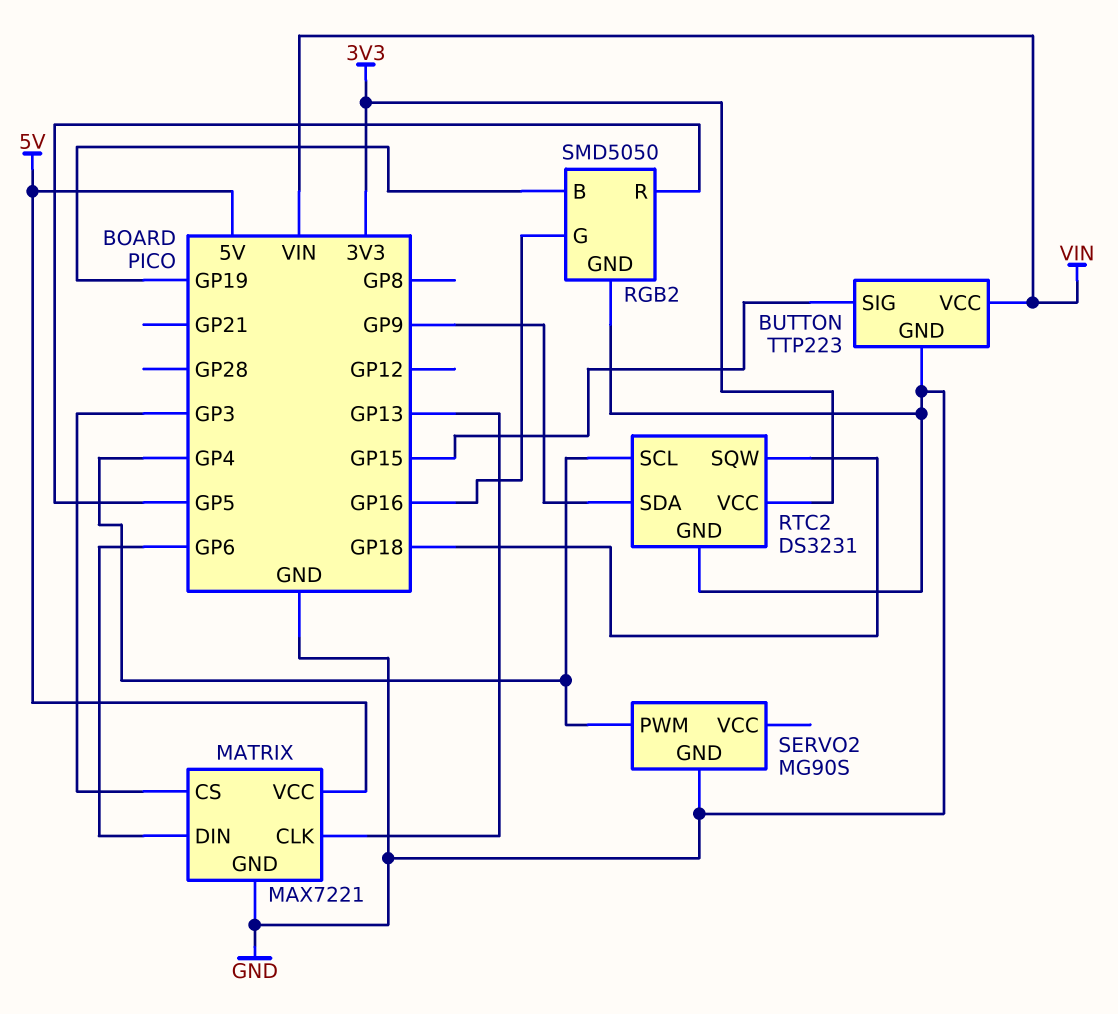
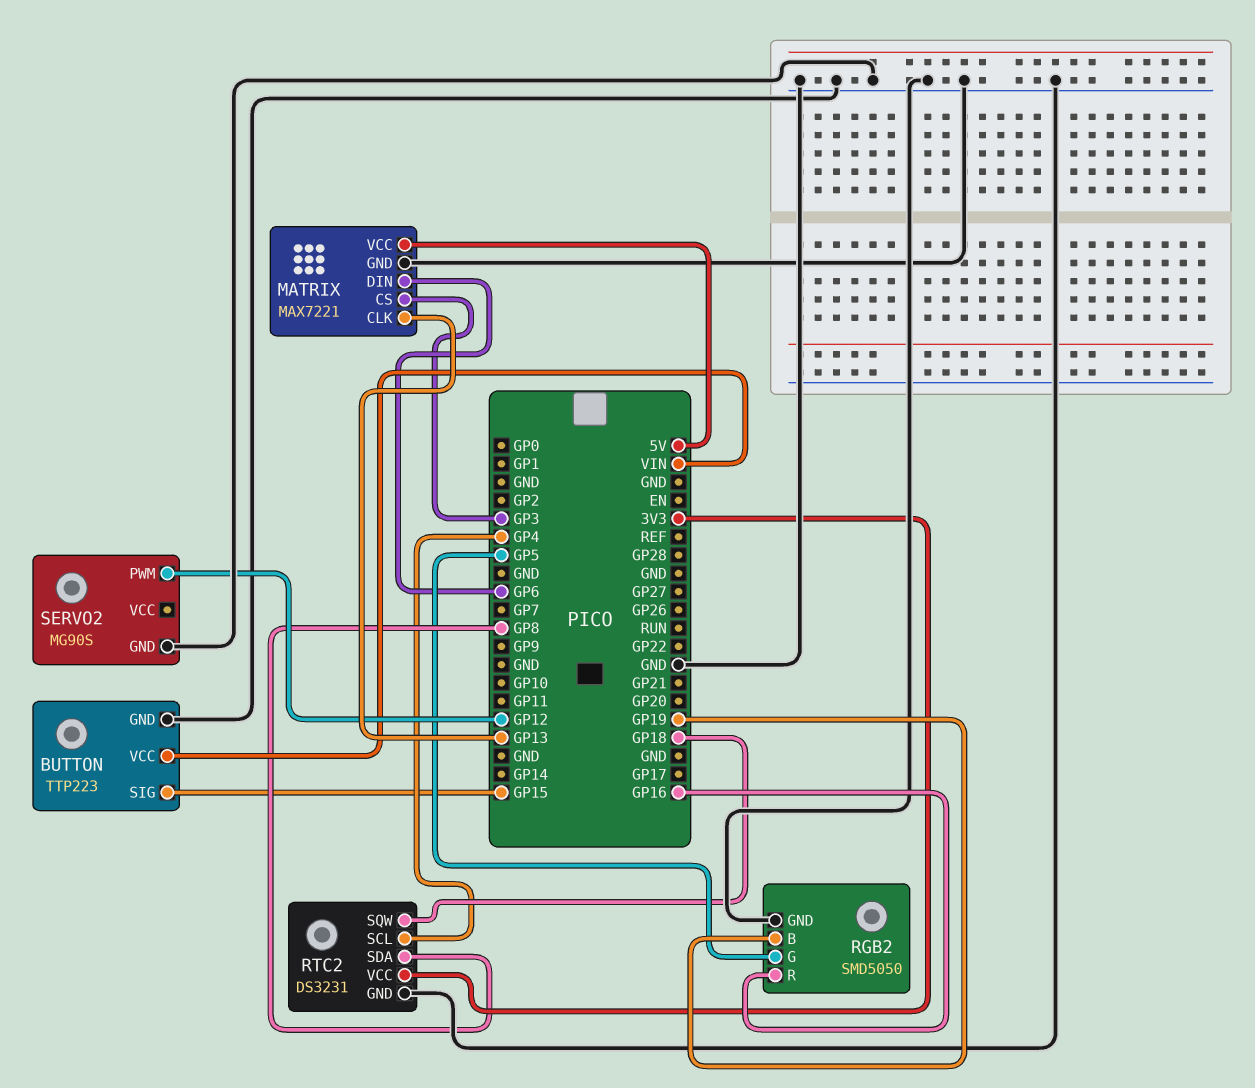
RGB2 pin G: GP16 -> GP5
RGB2 pin R: GP5 -> GP16
RTC2 pin SDA: GP9 -> GP8
SERVO2 pin PWM: GP4 -> GP12

